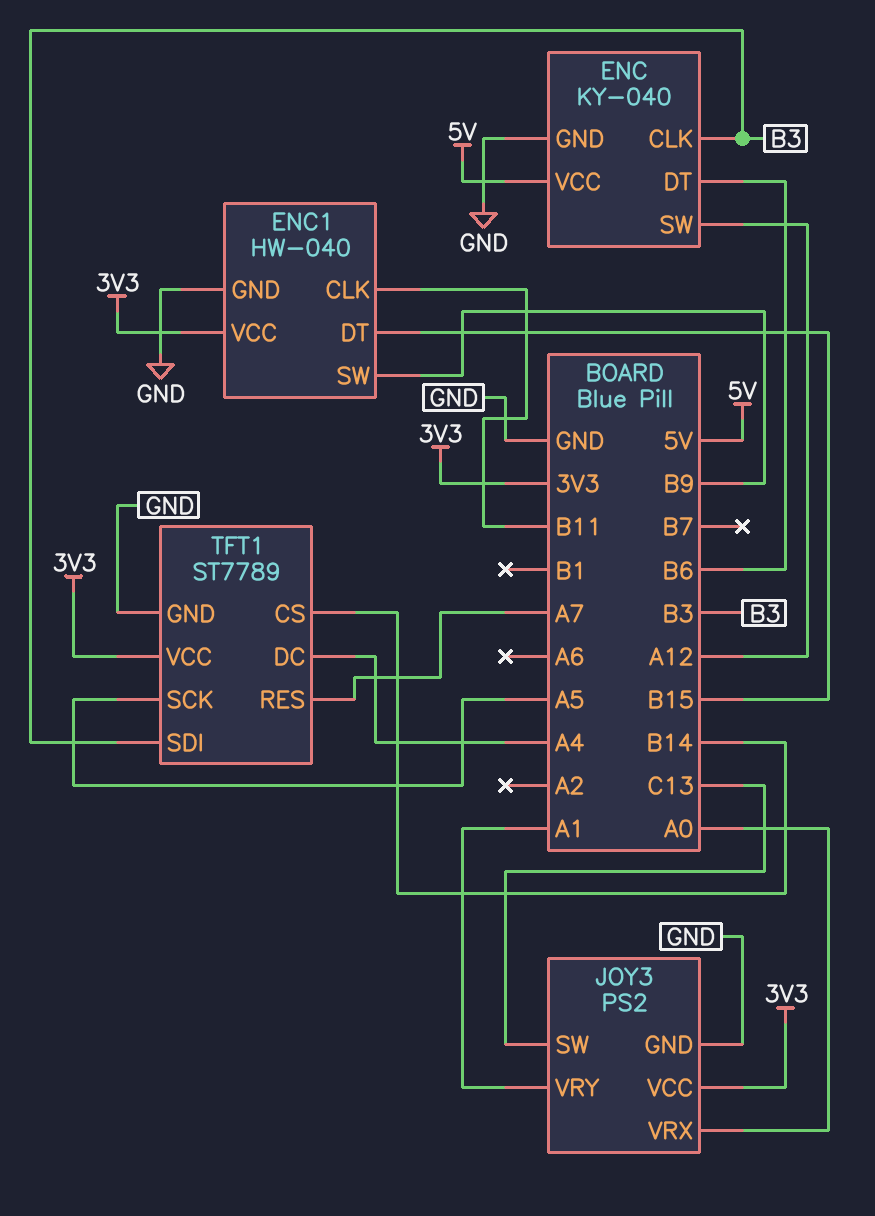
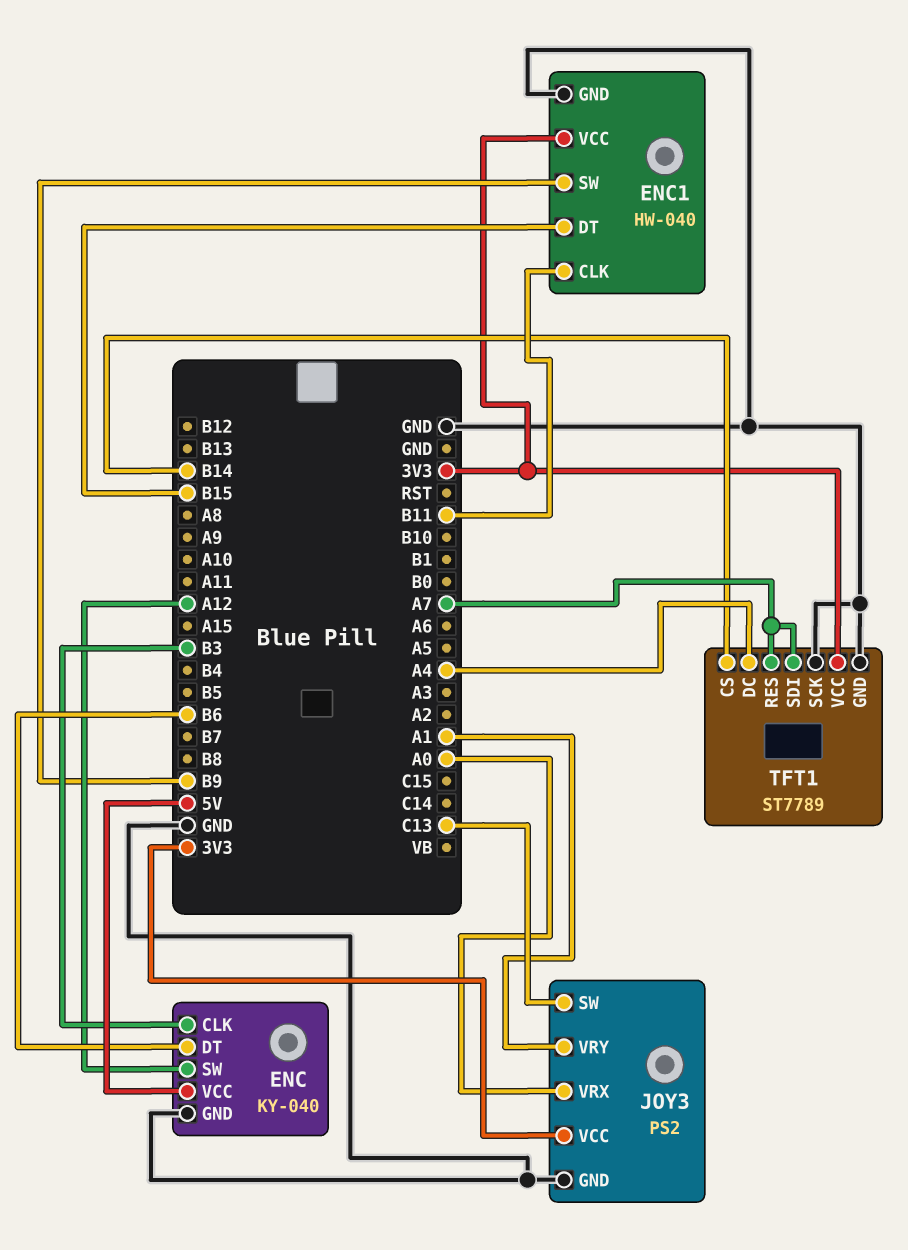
TFT1 pin SCK: A5 -> GND
TFT1 pin SDI: B3 -> A7

